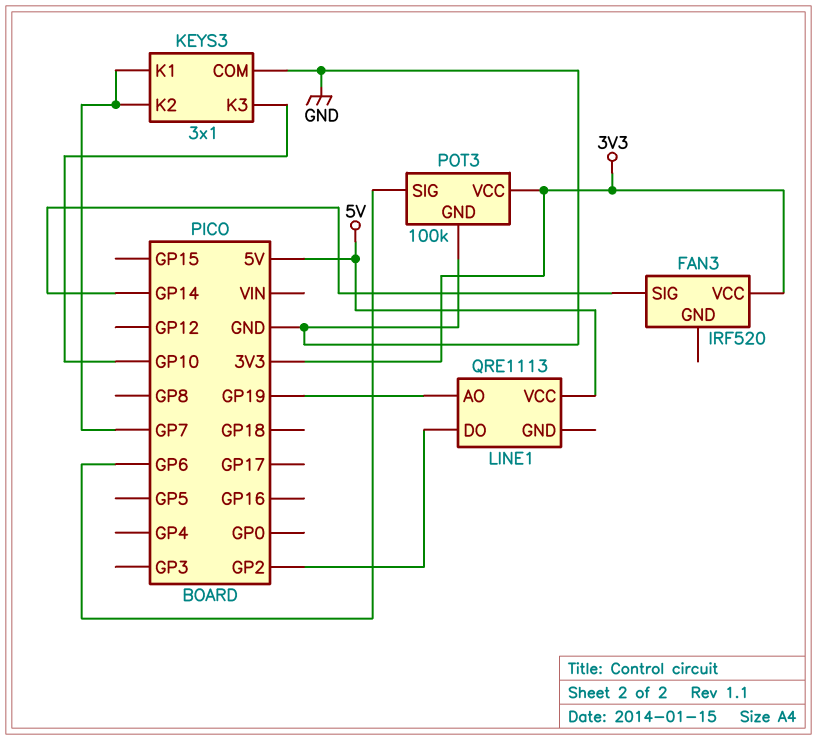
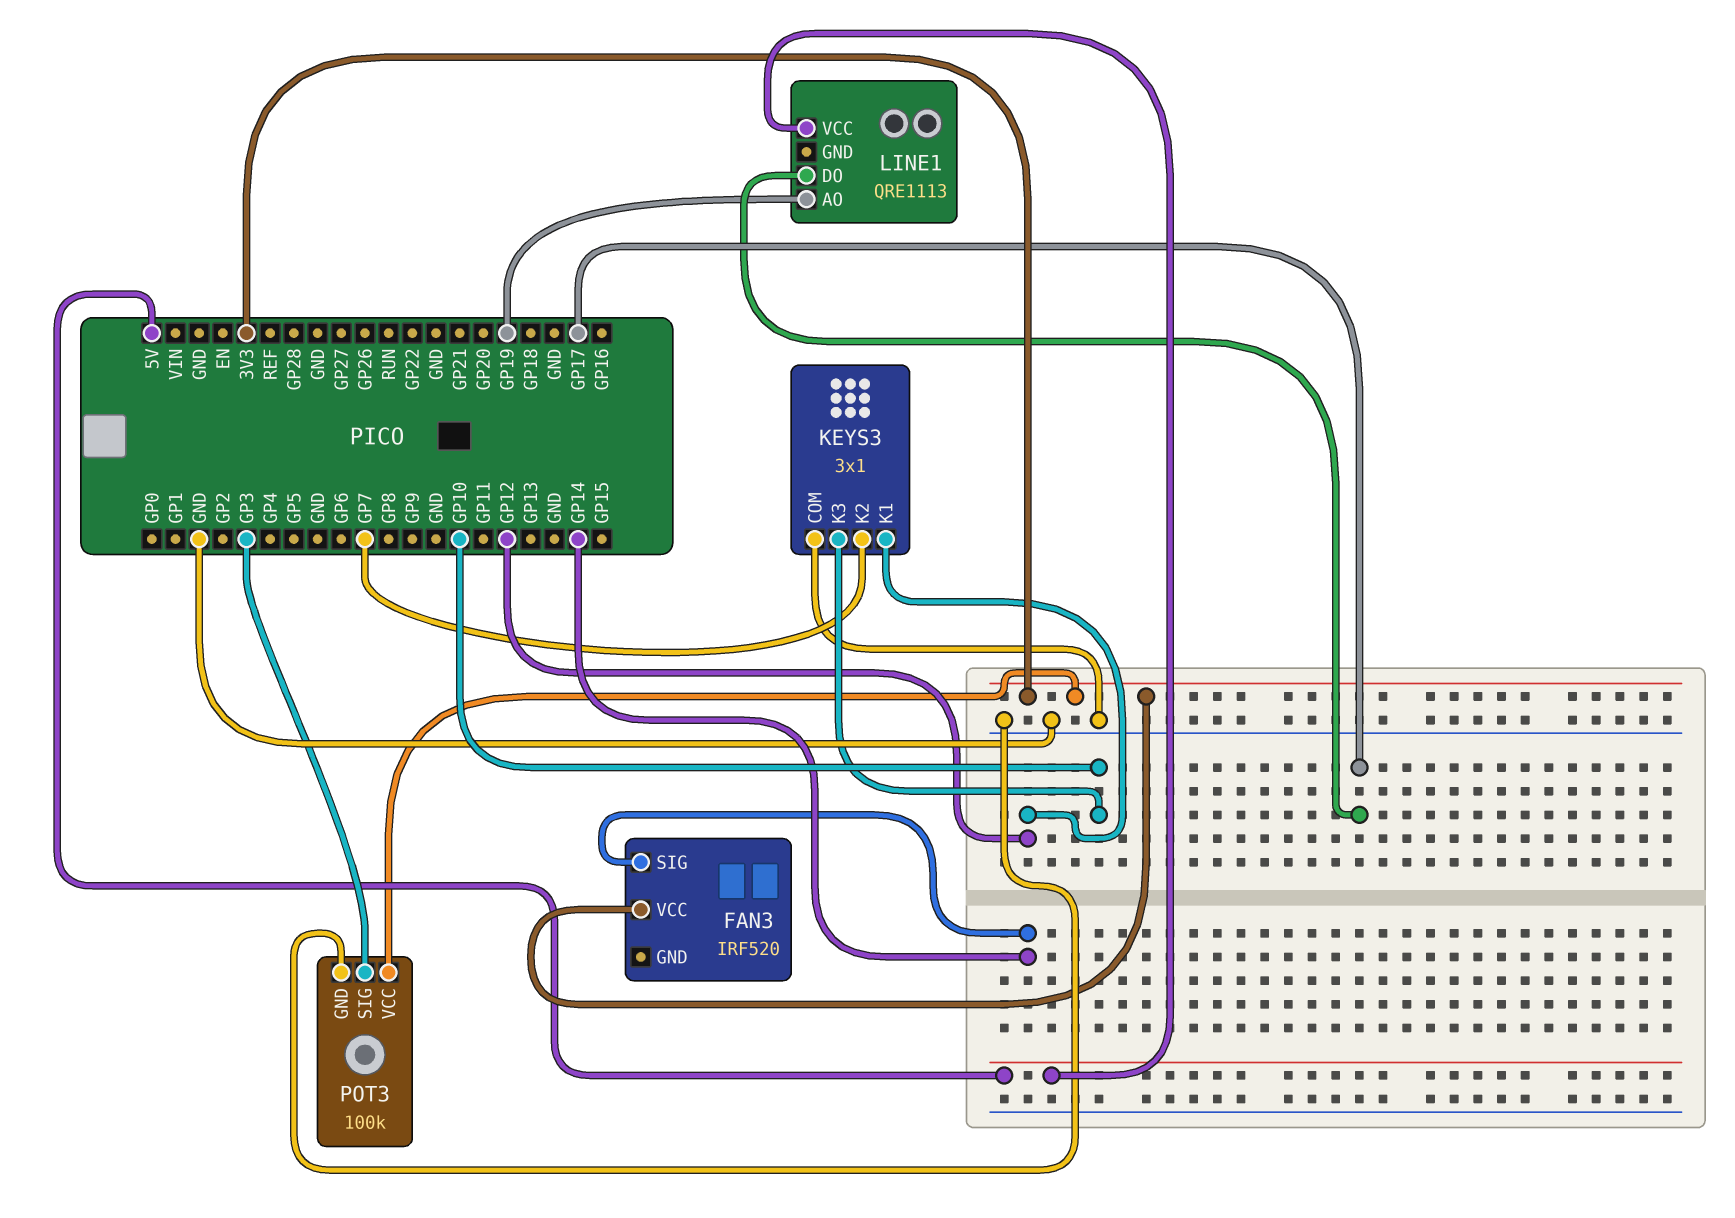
KEYS3 pin K1: GP7 -> GP12
LINE1 pin DO: GP2 -> GP17
POT3 pin SIG: GP6 -> GP3

